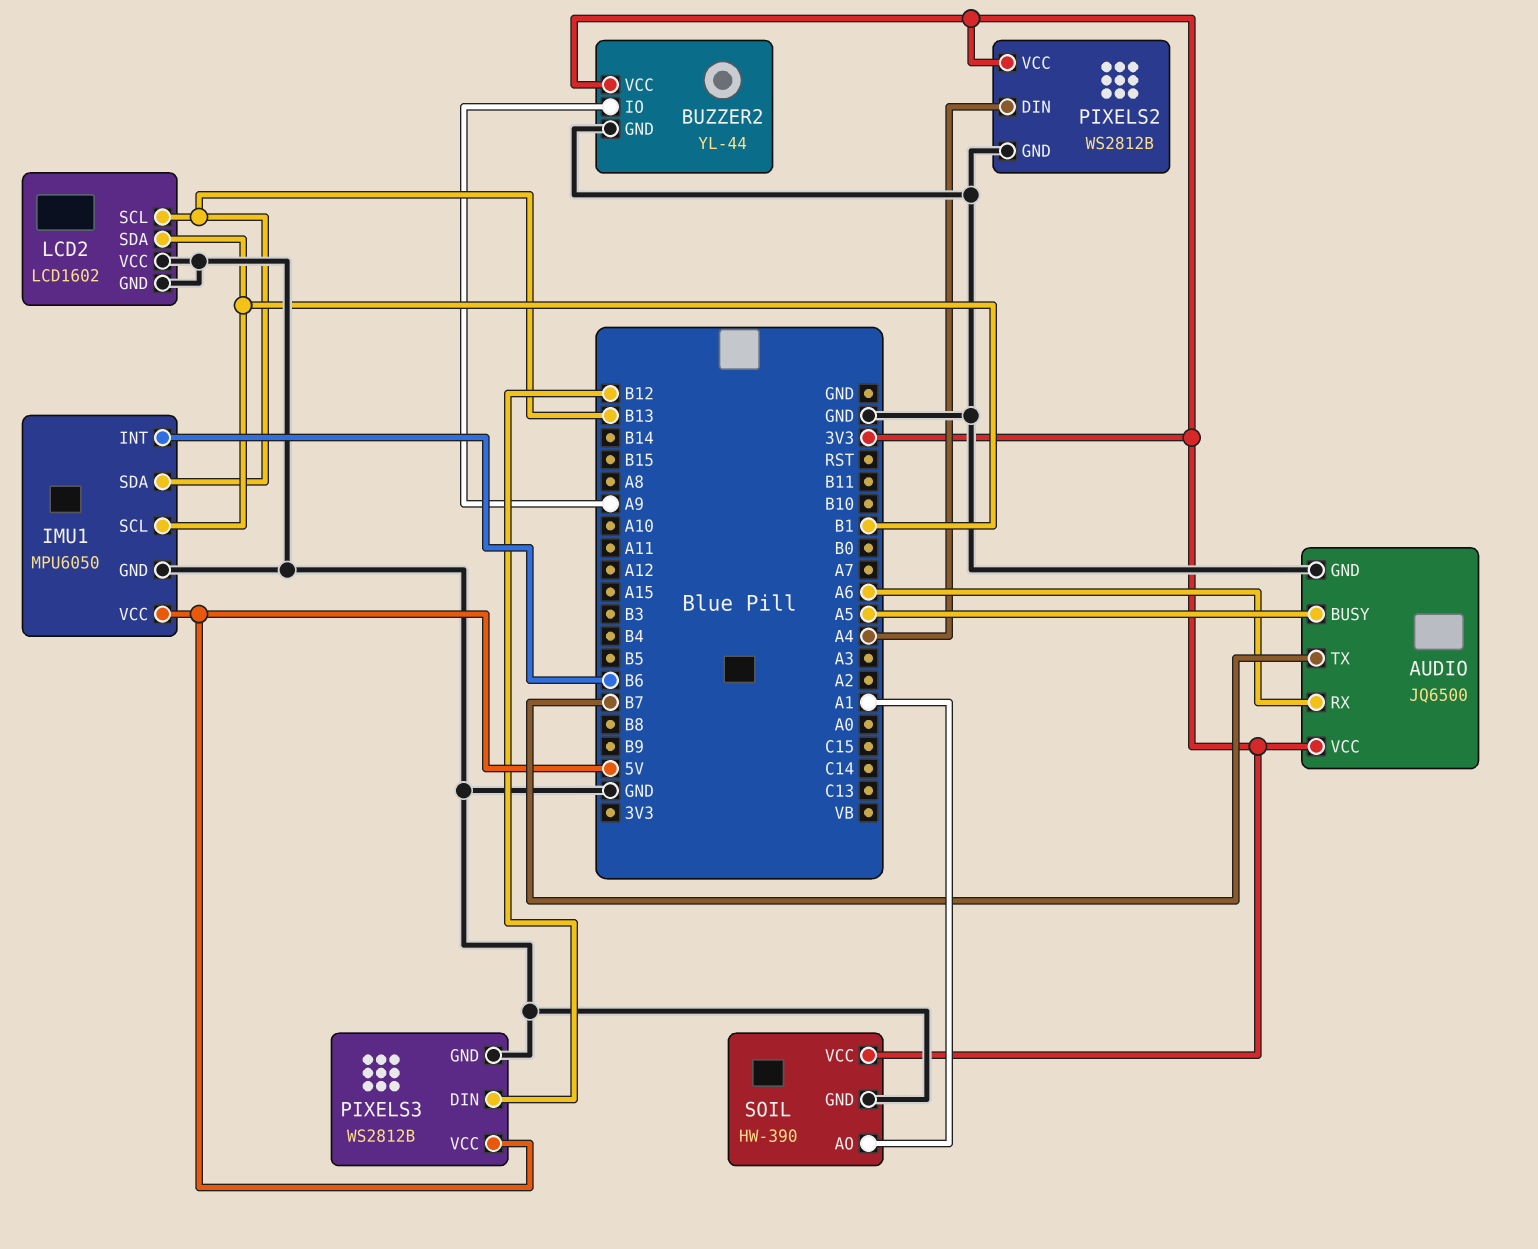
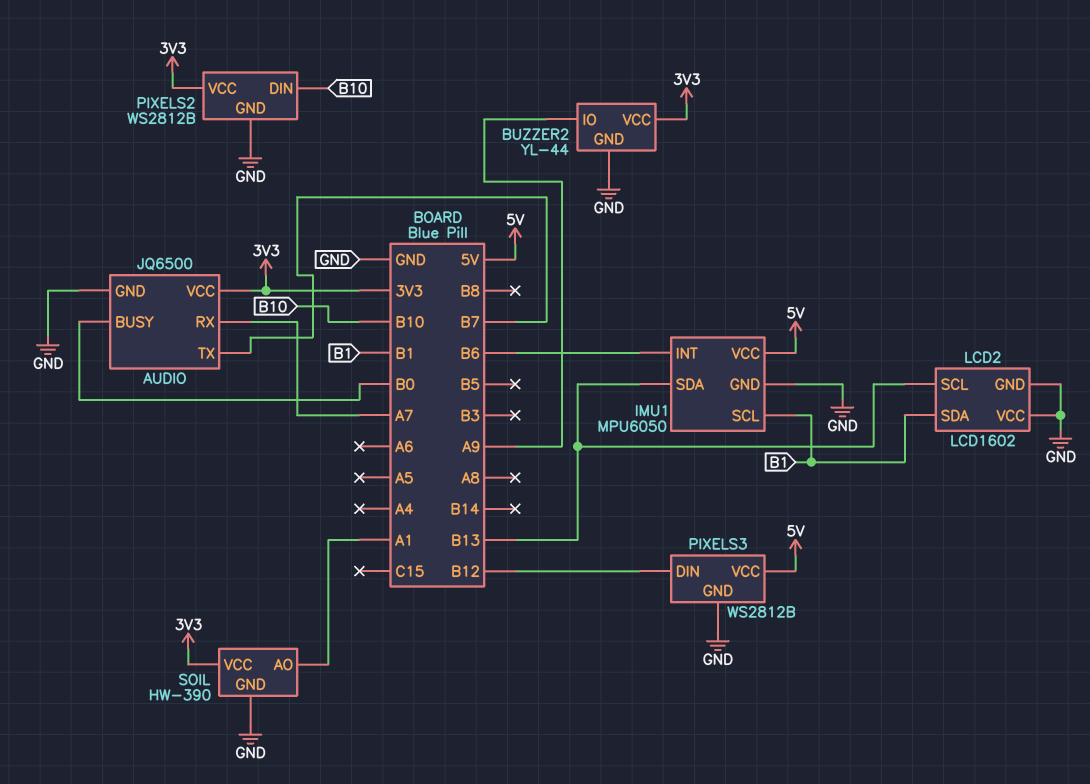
AUDIO pin BUSY: A5 -> B0
AUDIO pin RX: A6 -> A7
PIXELS2 pin DIN: A4 -> B10

